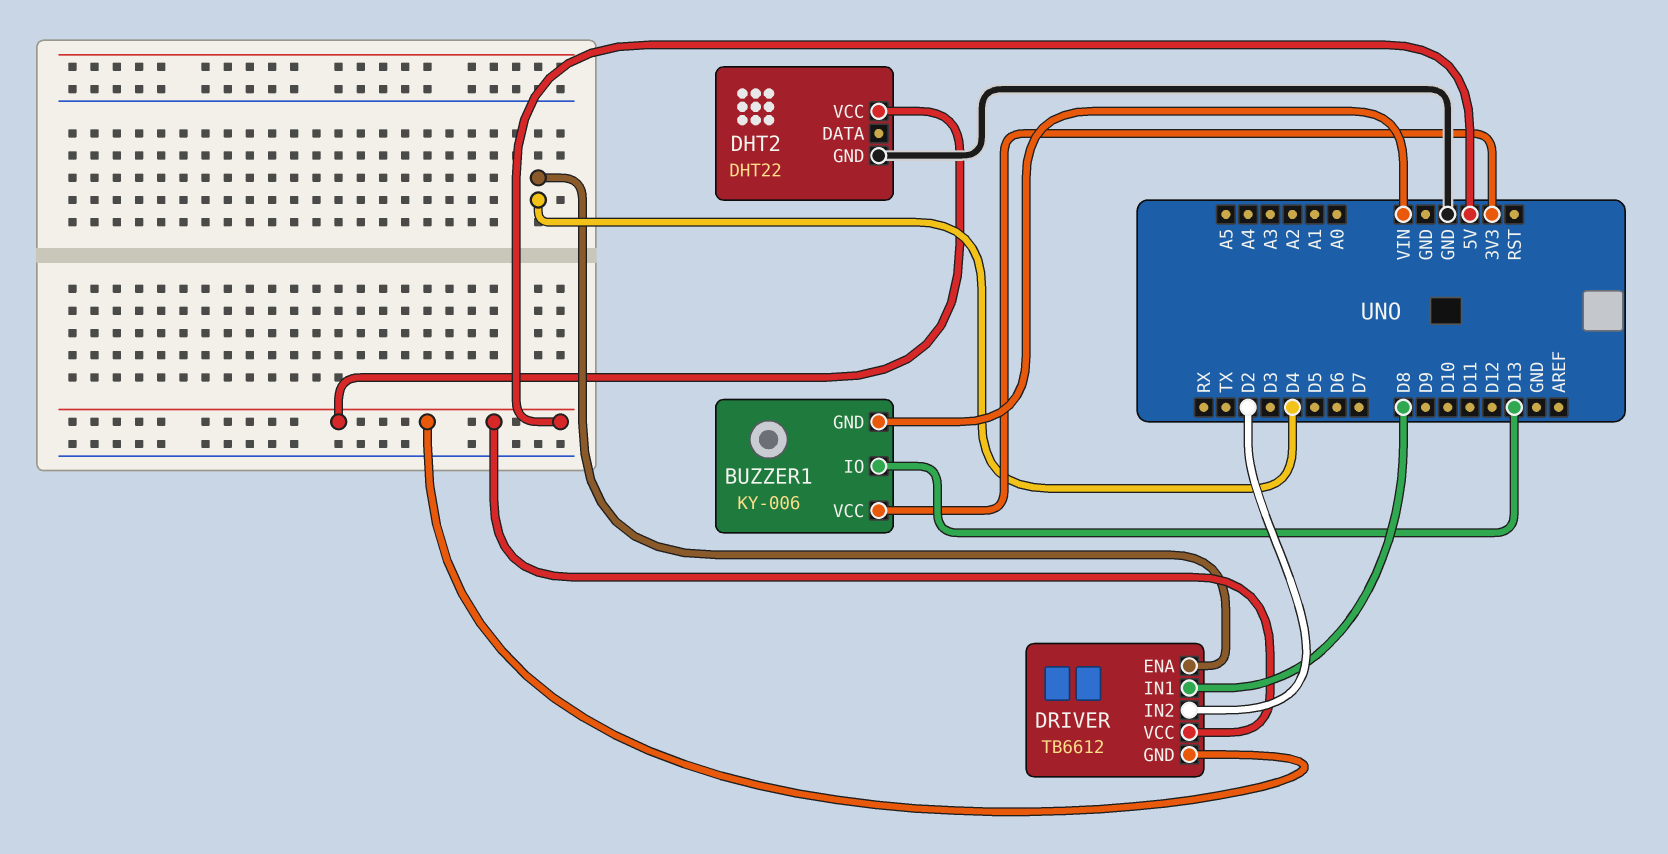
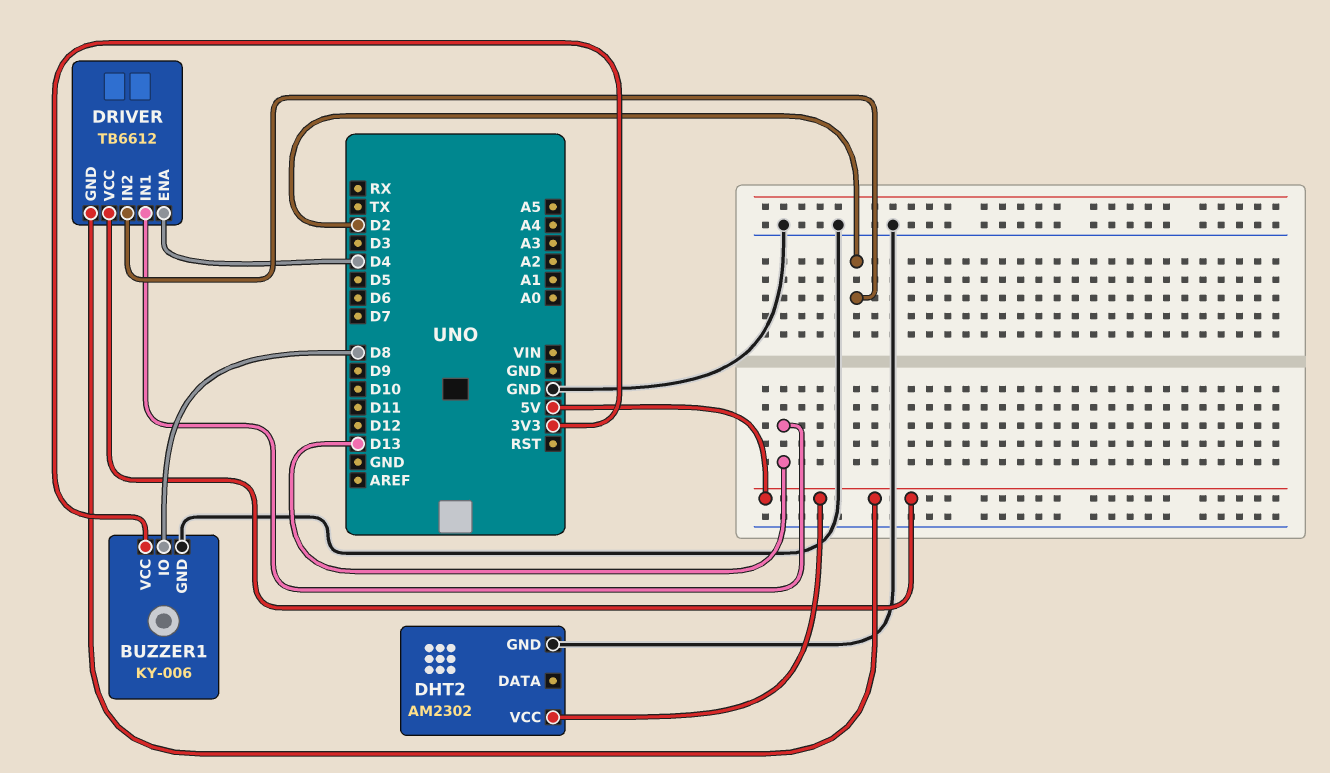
BUZZER1 pin GND: VIN -> GND
BUZZER1 pin IO: D13 -> D8
DHT2: DHT22 -> AM2302
DRIVER pin IN1: D8 -> D13

